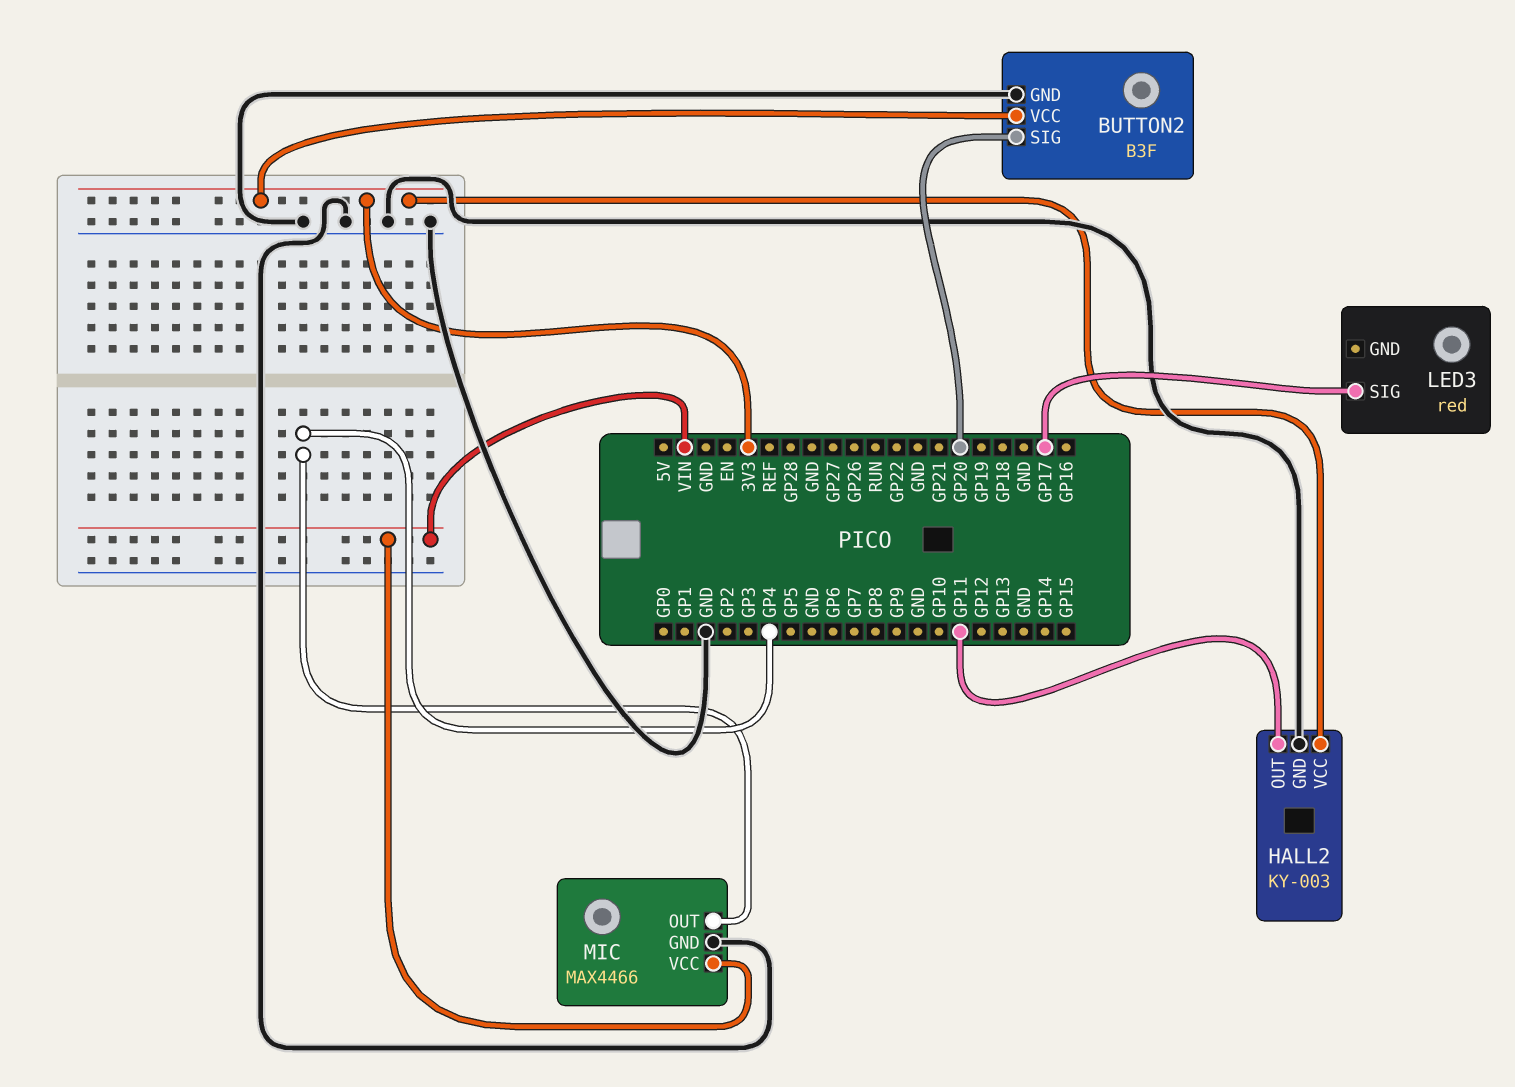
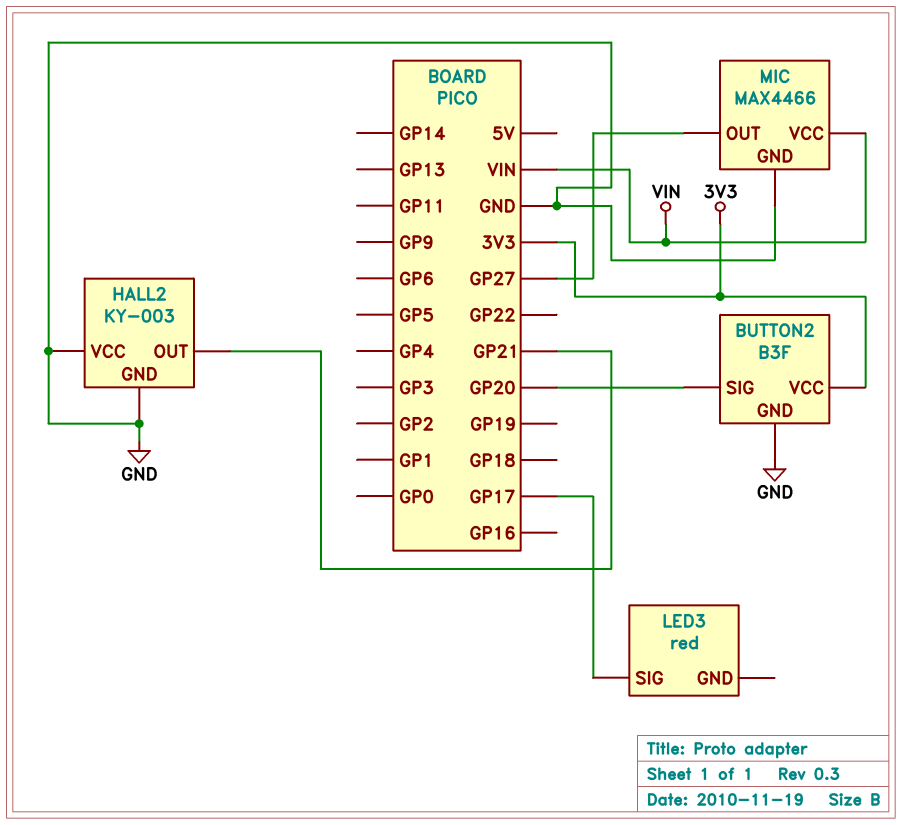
HALL2 pin OUT: GP11 -> GP21
HALL2 pin VCC: 3V3 -> GND
MIC pin OUT: GP4 -> GP27

